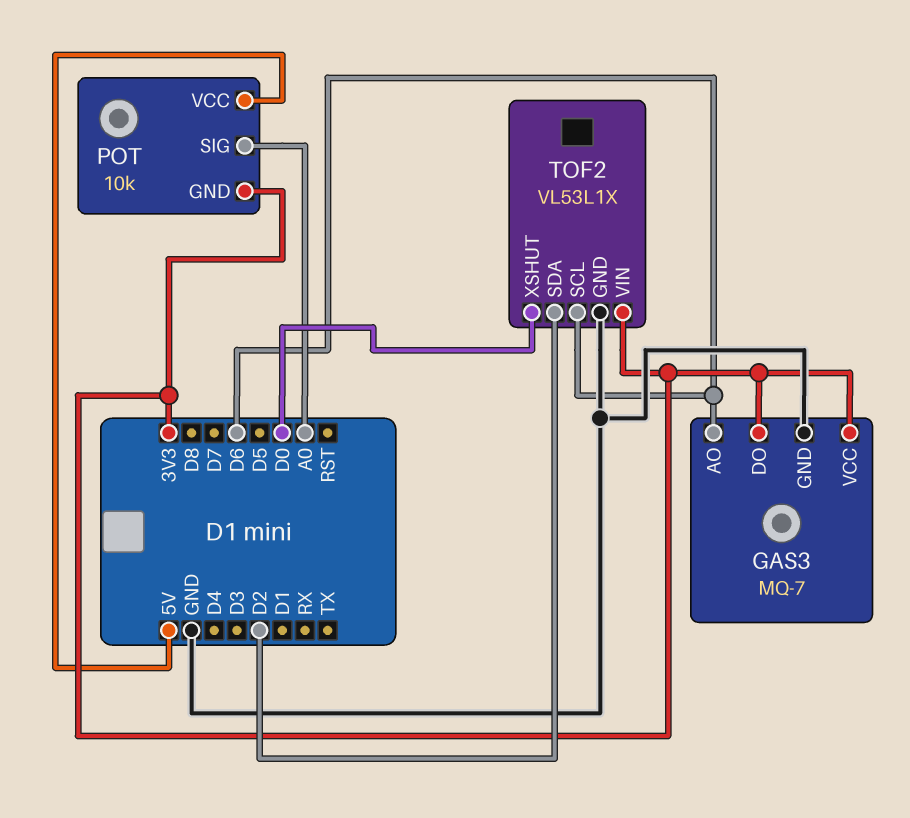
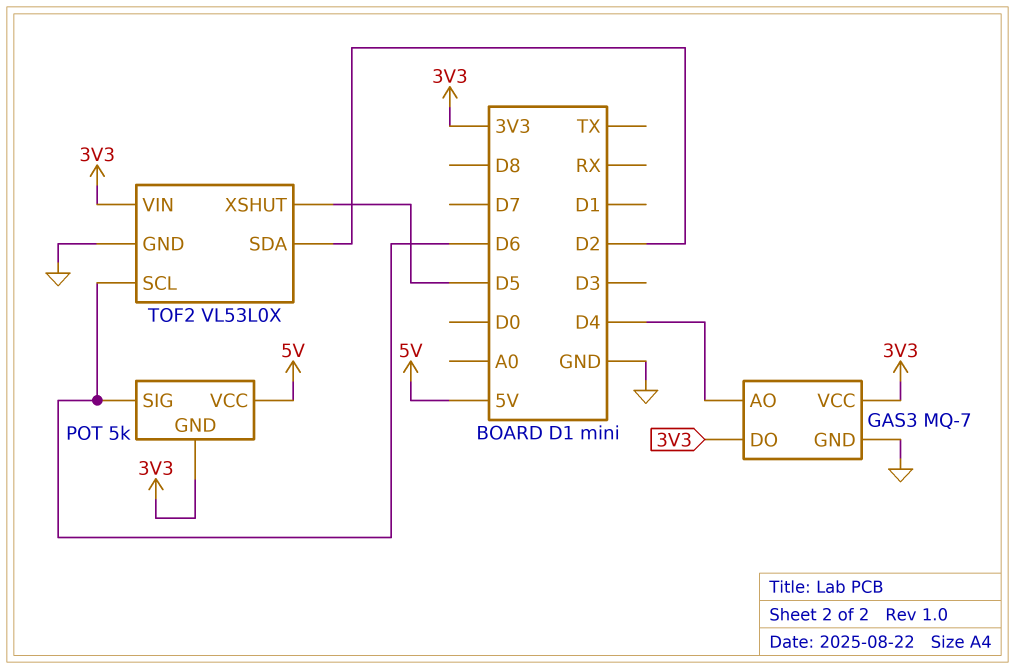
GAS3 pin AO: D6 -> D4
POT: 10k -> 5k
POT pin SIG: A0 -> D6
TOF2: VL53L1X -> VL53L0X
TOF2 pin XSHUT: D0 -> D5

